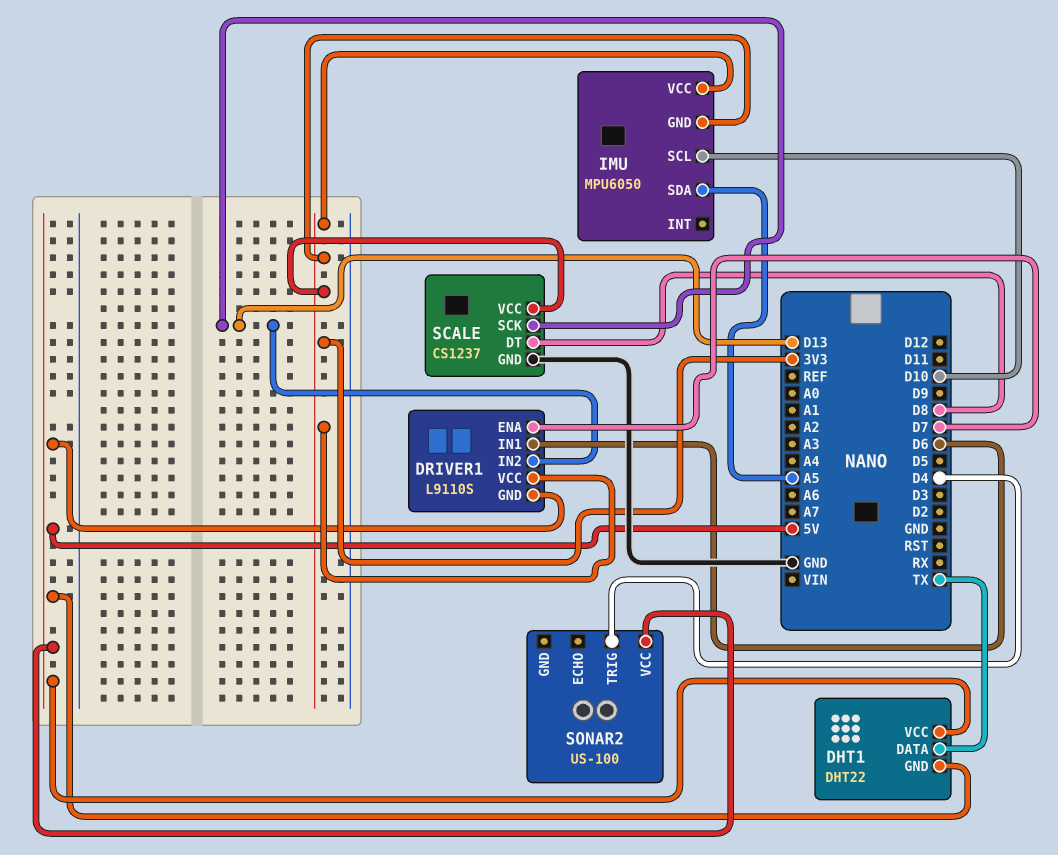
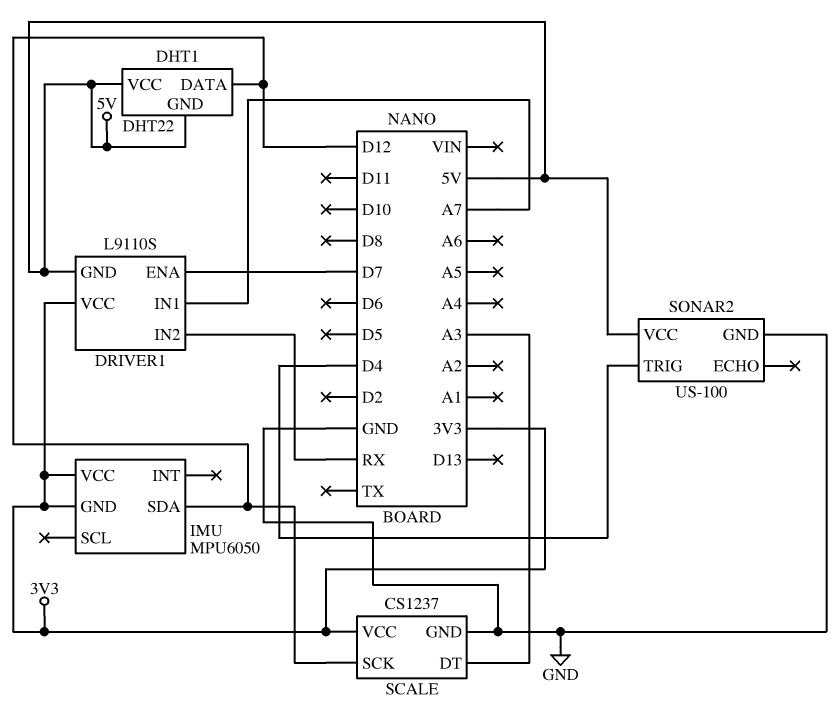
DHT1 pin DATA: TX -> D12
DRIVER1 pin IN1: D6 -> A7
DRIVER1 pin IN2: D13 -> RX
IMU pin SCL: D10 -> none
IMU pin SDA: A5 -> D12
SCALE pin DT: D8 -> A3
SCALE pin SCK: D13 -> D12
SONAR2 pin GND: none -> GND

